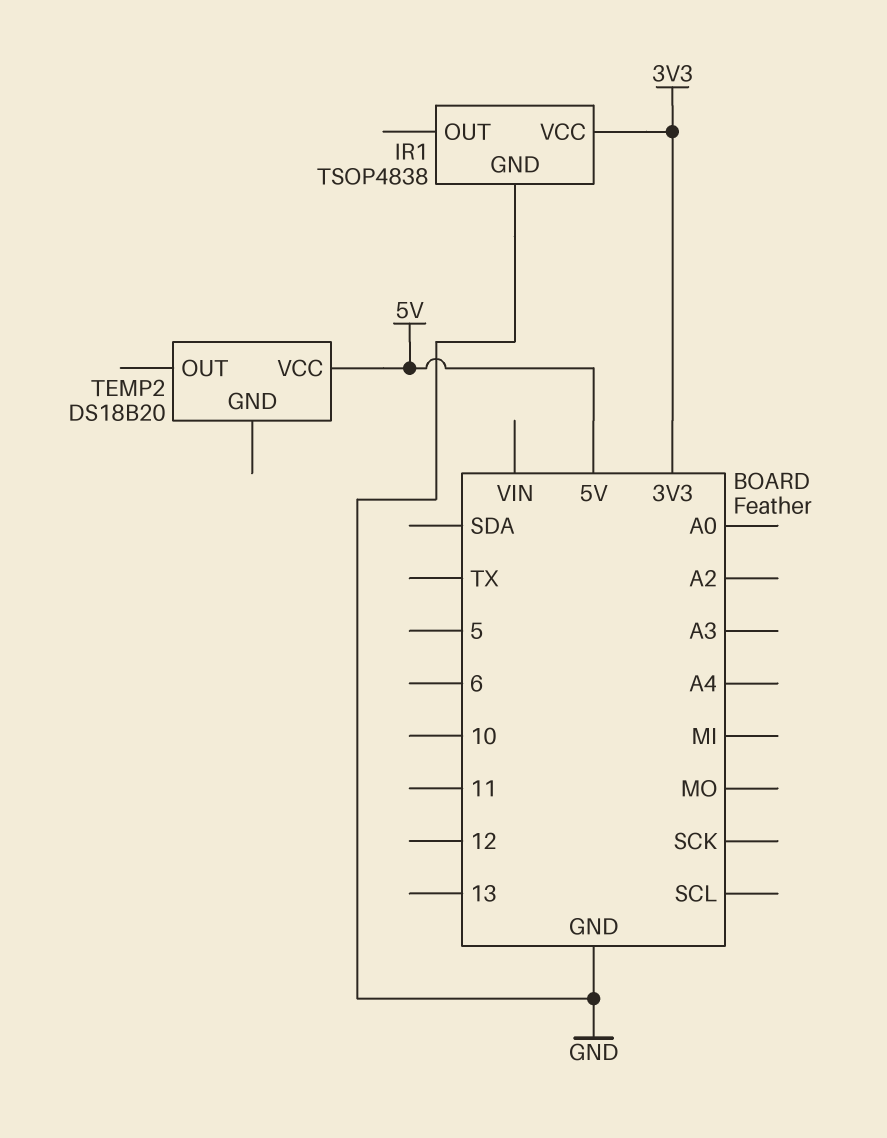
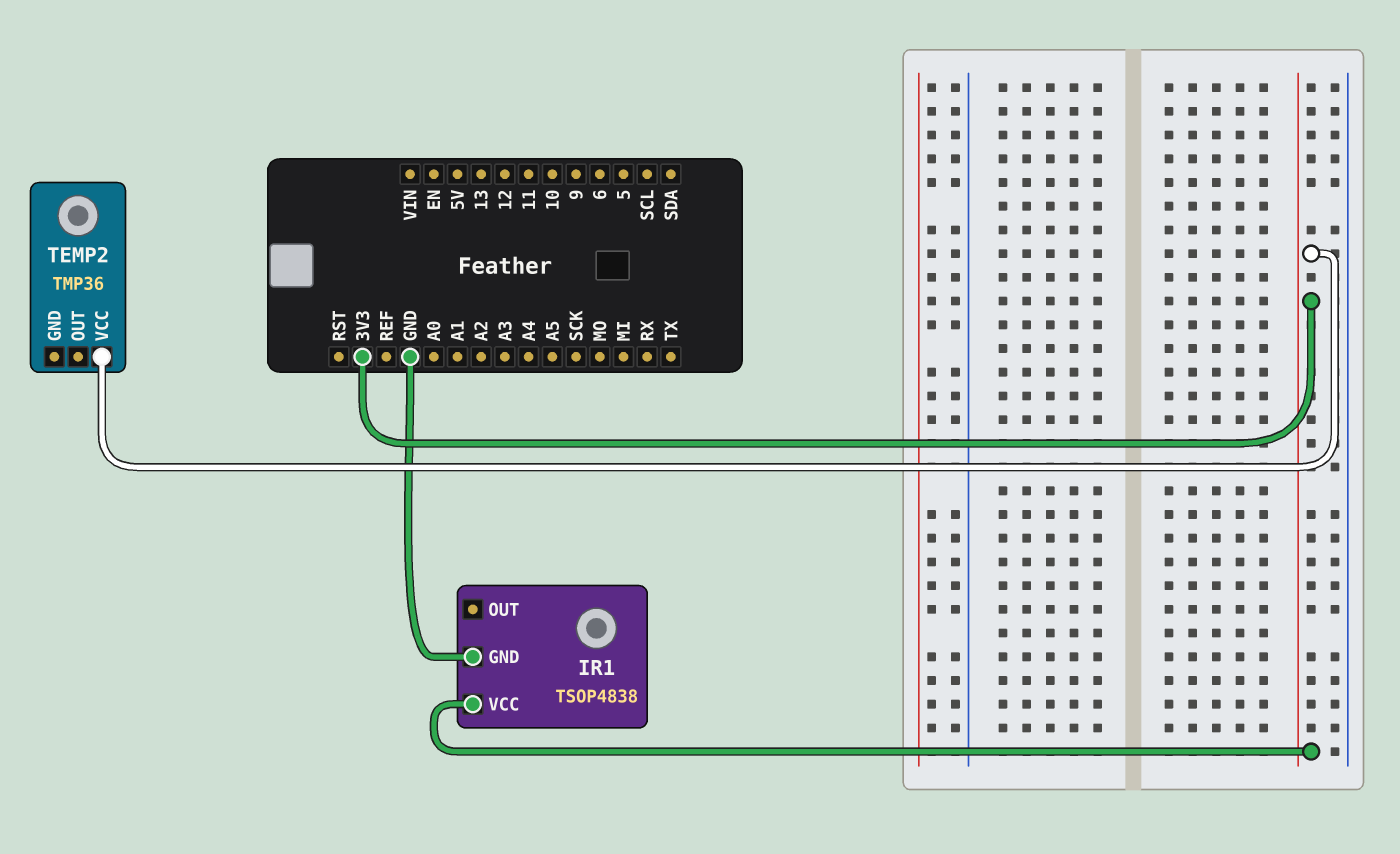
TEMP2: DS18B20 -> TMP36
TEMP2 pin VCC: 5V -> 3V3

